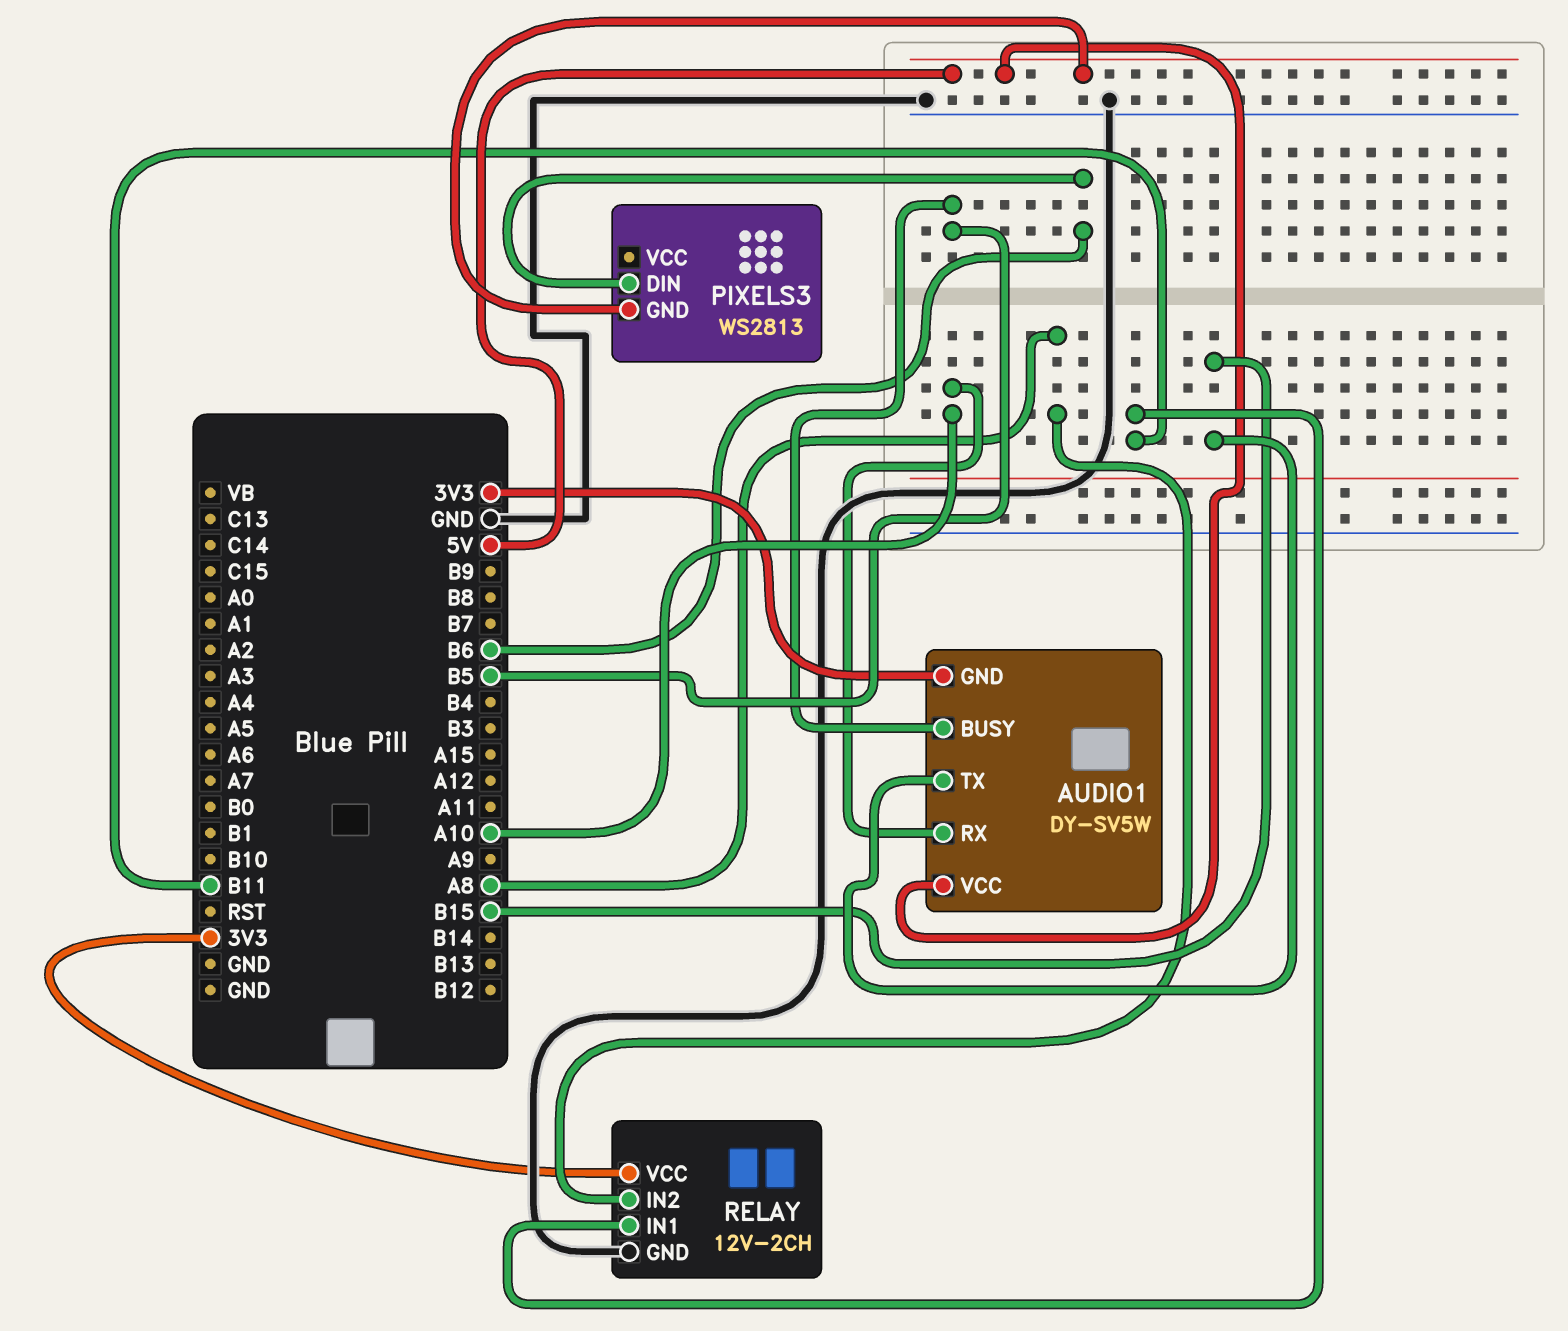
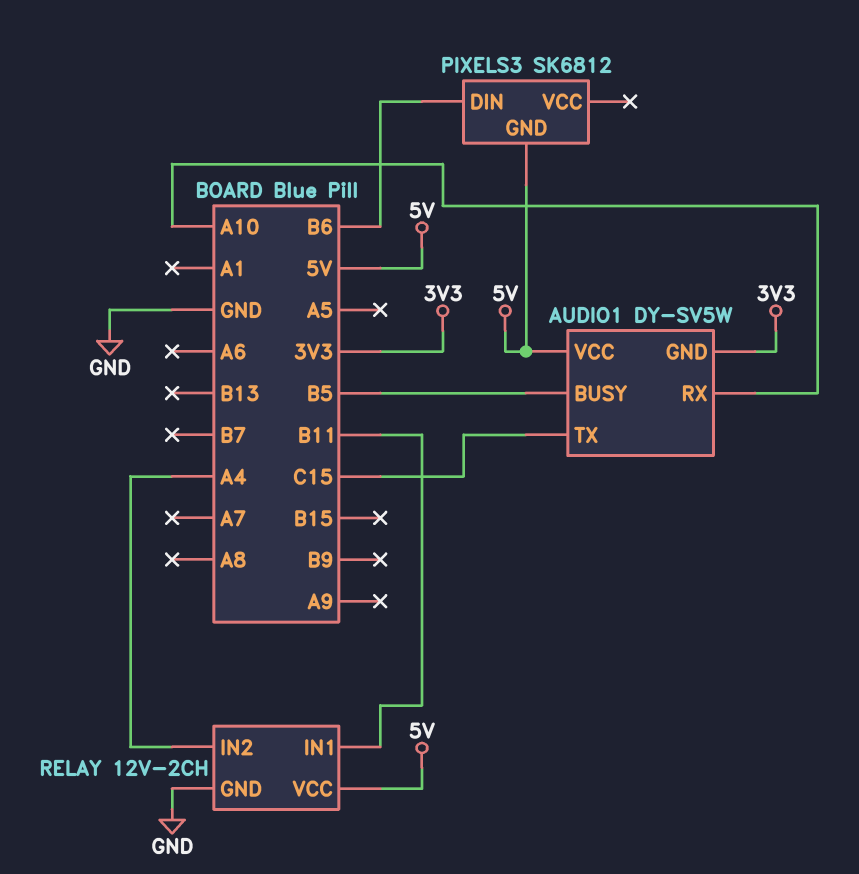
AUDIO1 pin TX: B15 -> C15
PIXELS3: WS2813 -> SK6812
RELAY pin IN2: A8 -> A4
RELAY pin VCC: 3V3 -> 5V

